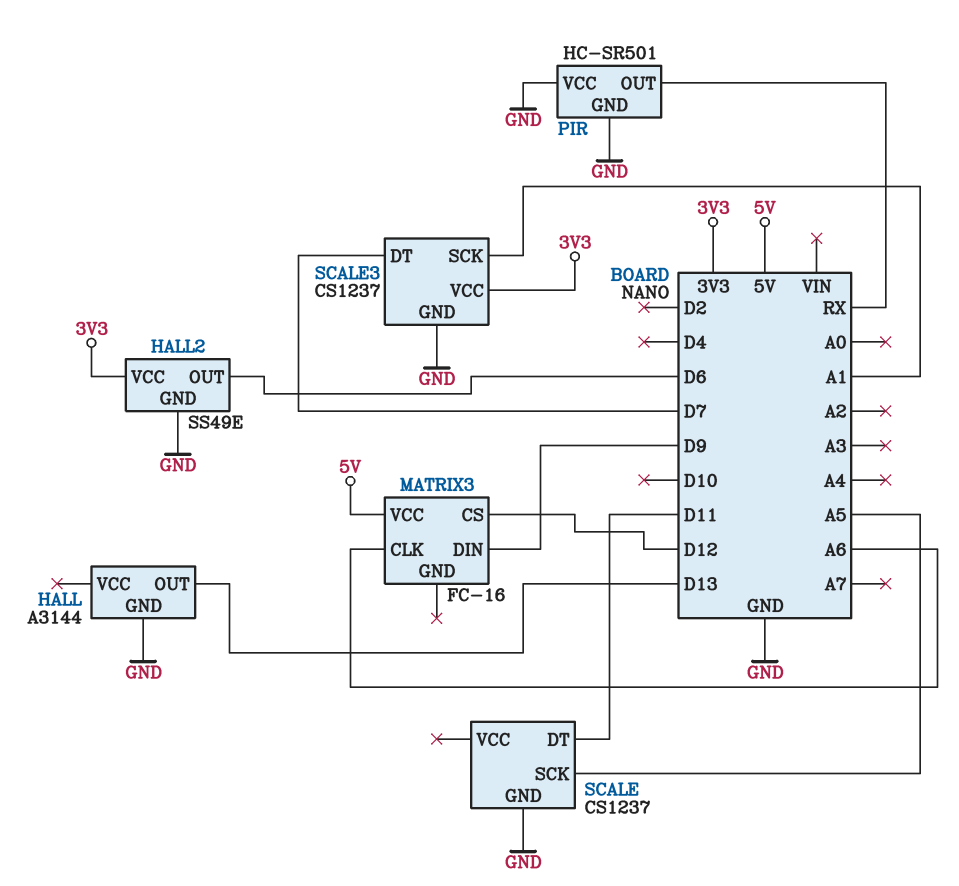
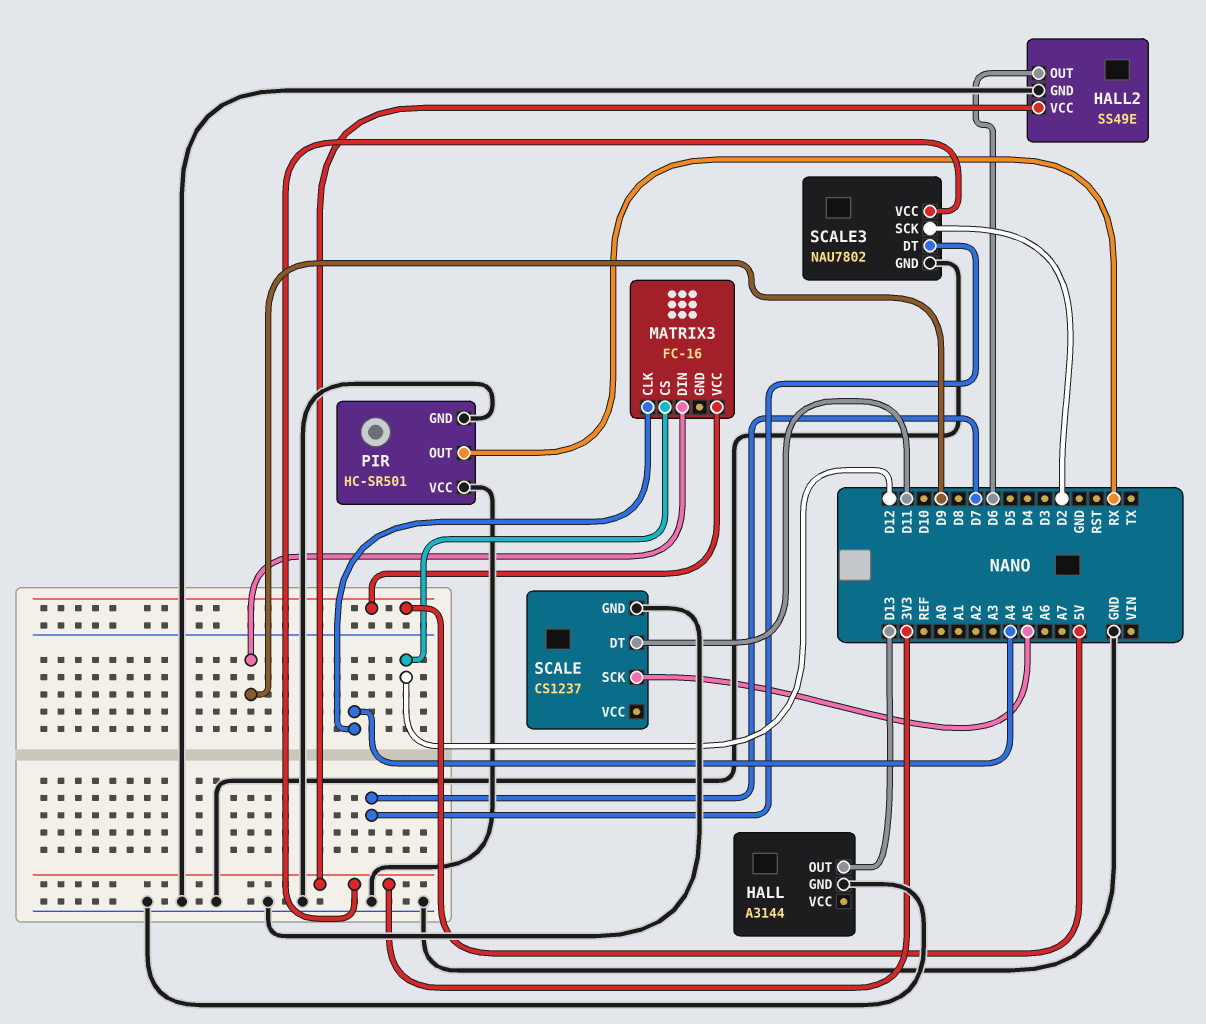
MATRIX3 pin CLK: A6 -> A4
SCALE3: CS1237 -> NAU7802
SCALE3 pin SCK: A1 -> D2

